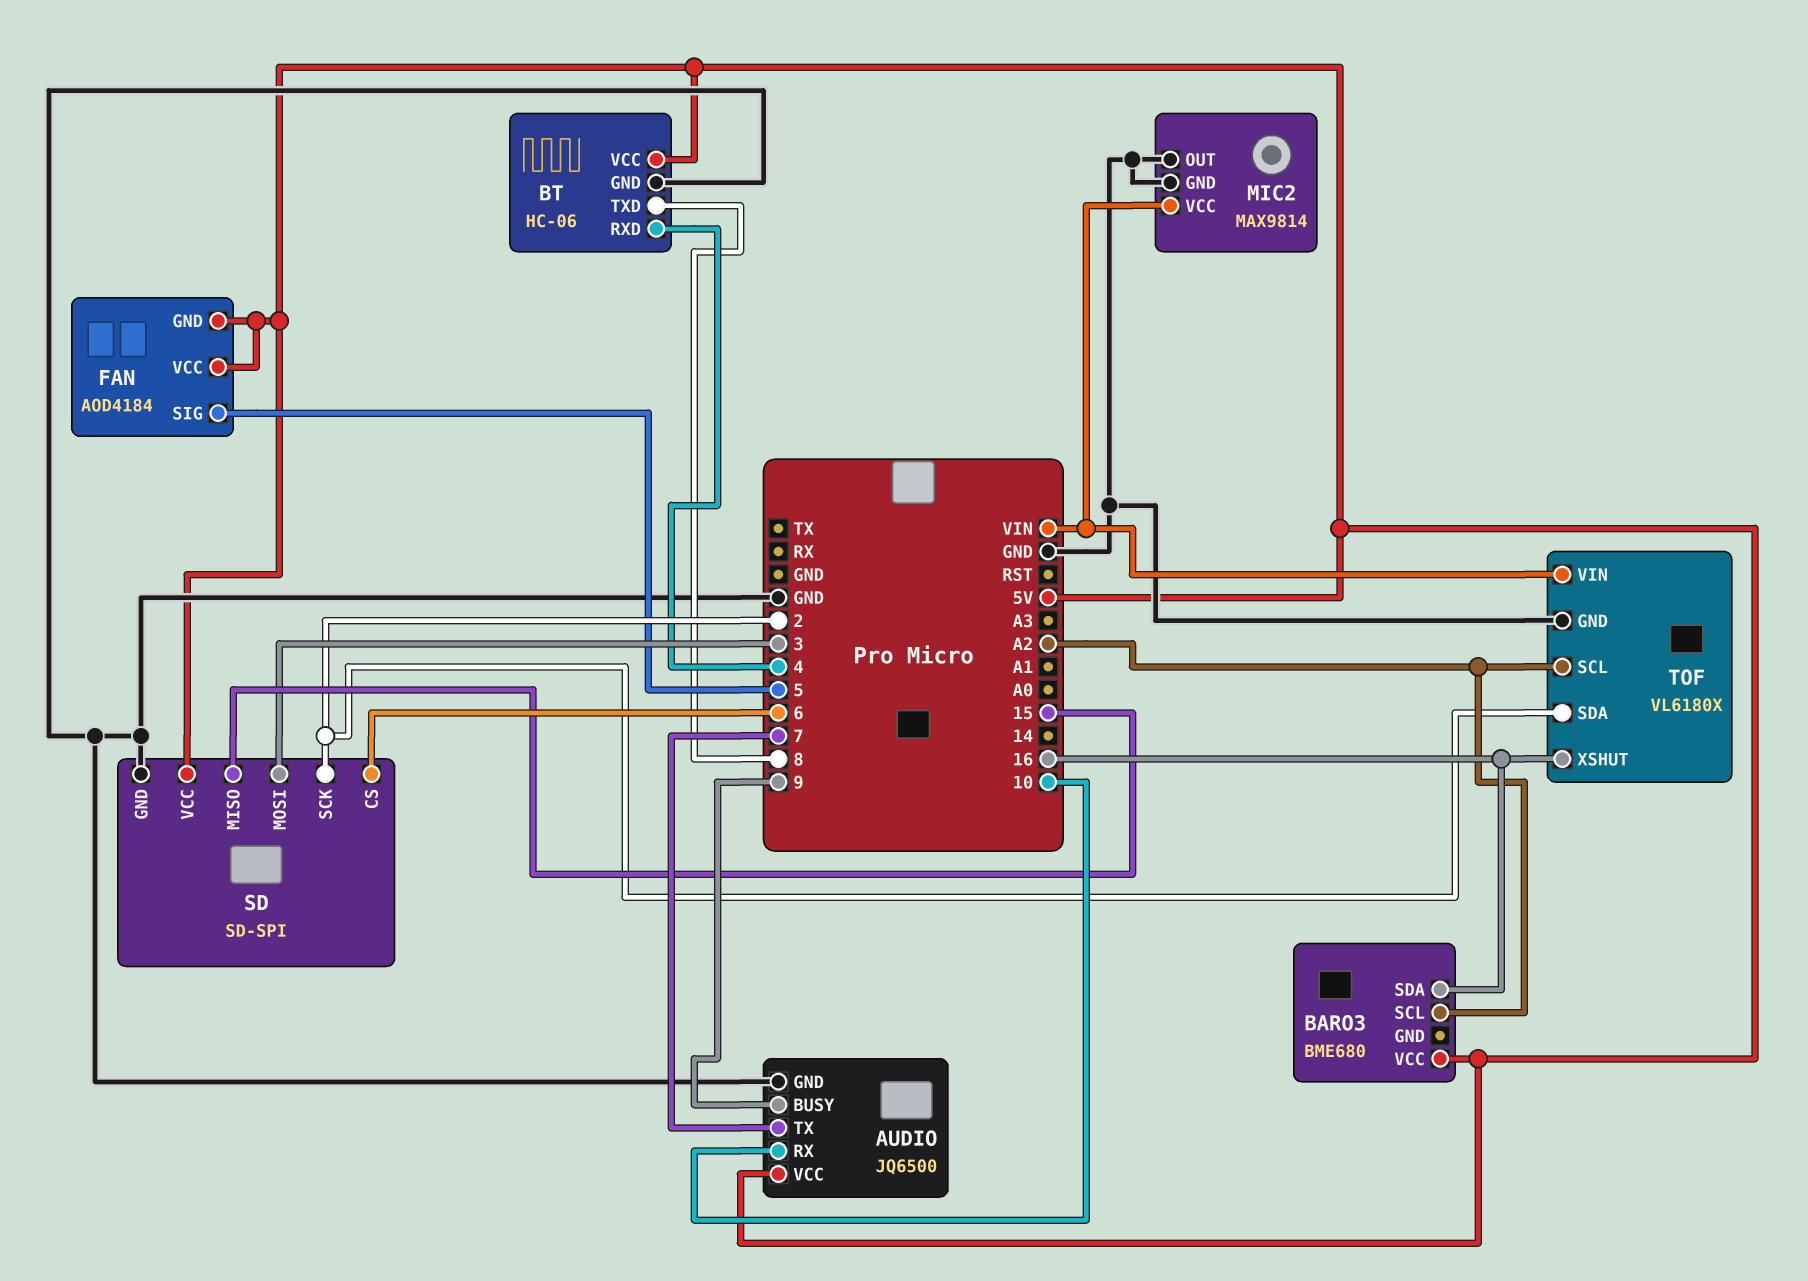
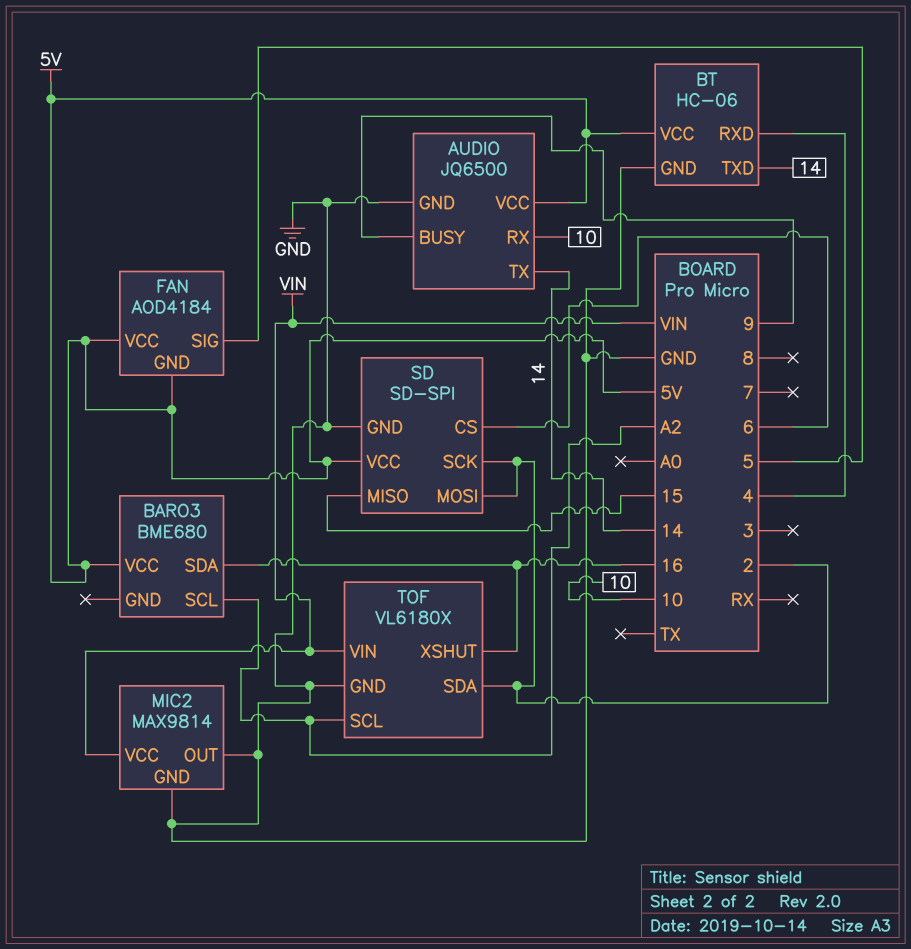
AUDIO pin TX: 7 -> 14
BT pin TXD: 8 -> 14
SD pin MOSI: 3 -> 2

